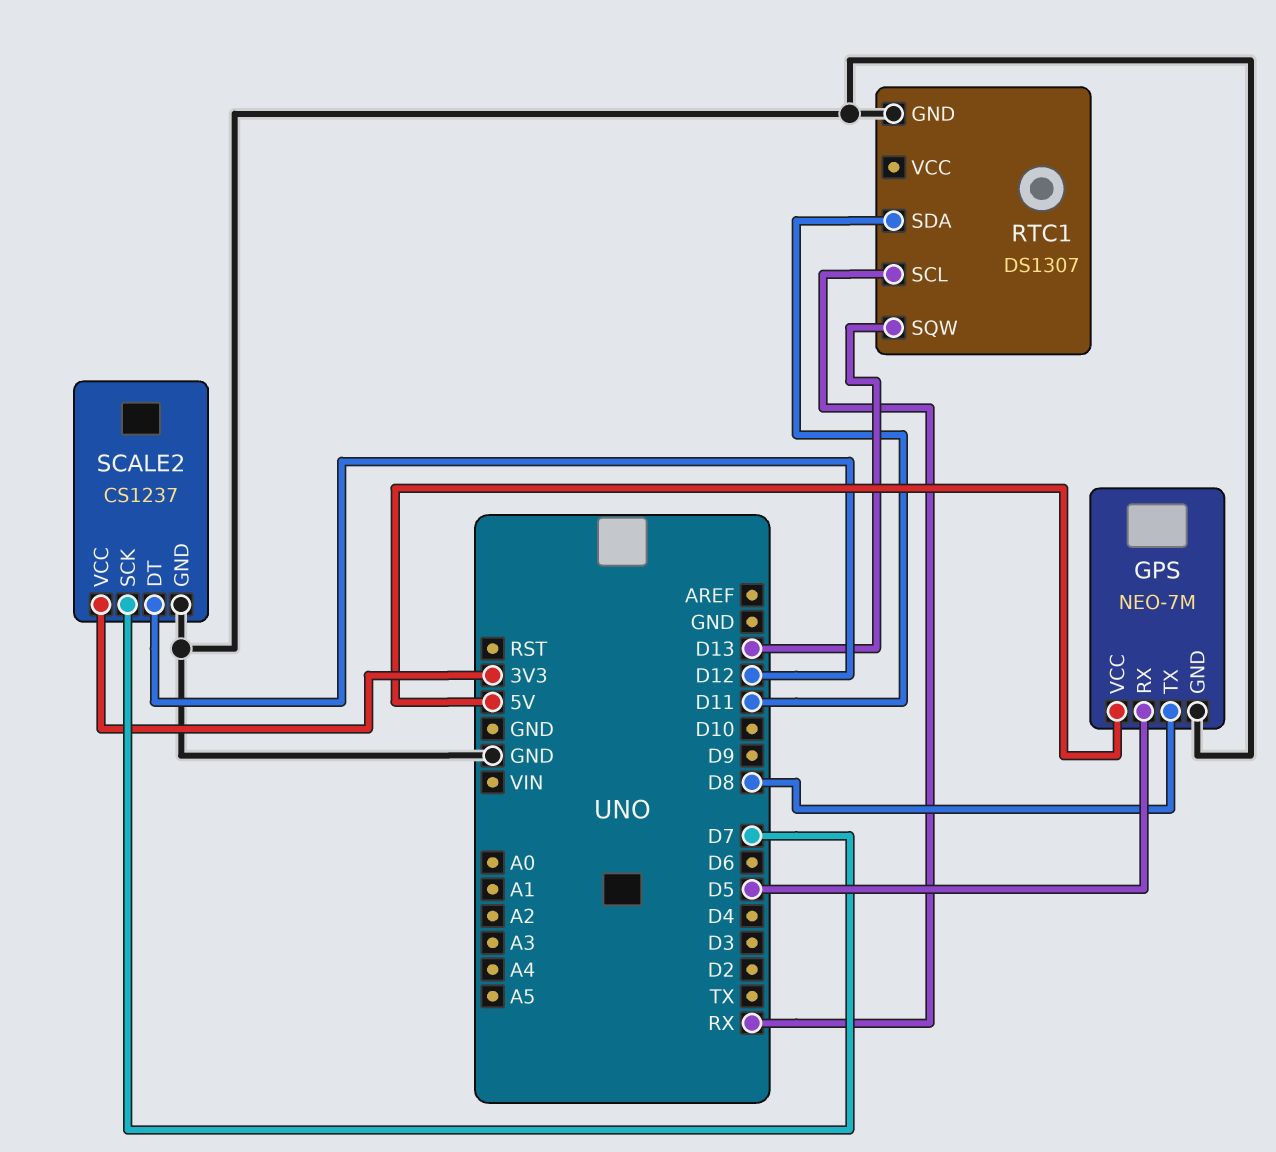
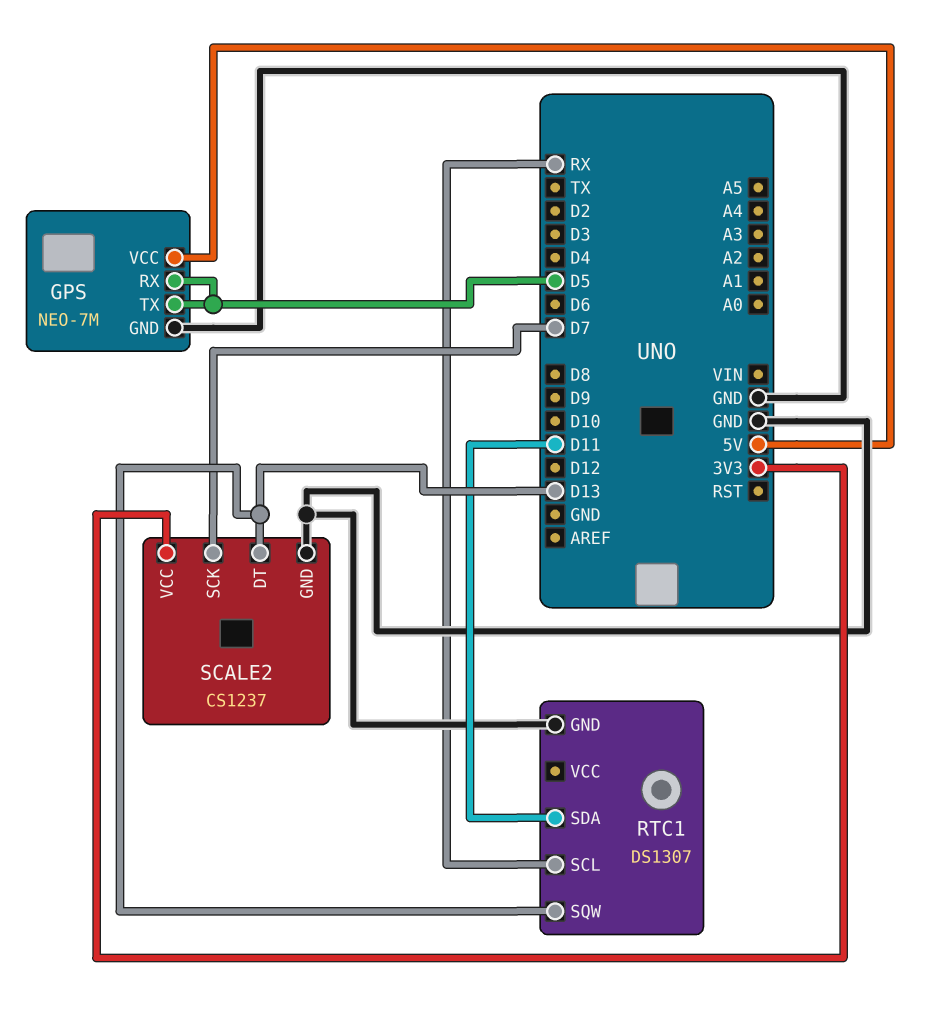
GPS pin TX: D8 -> D5
SCALE2 pin DT: D12 -> D13

